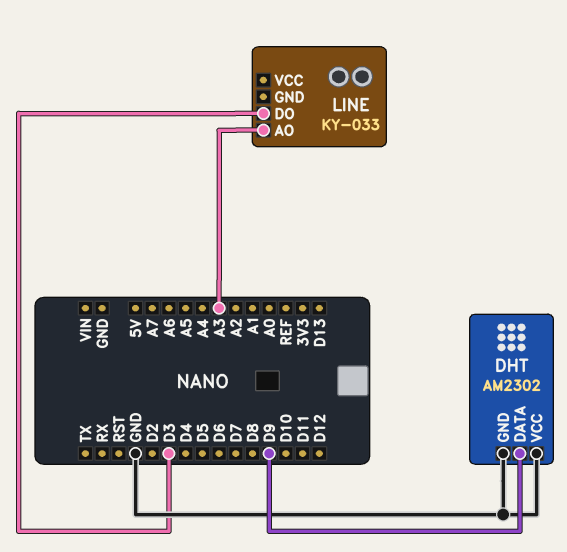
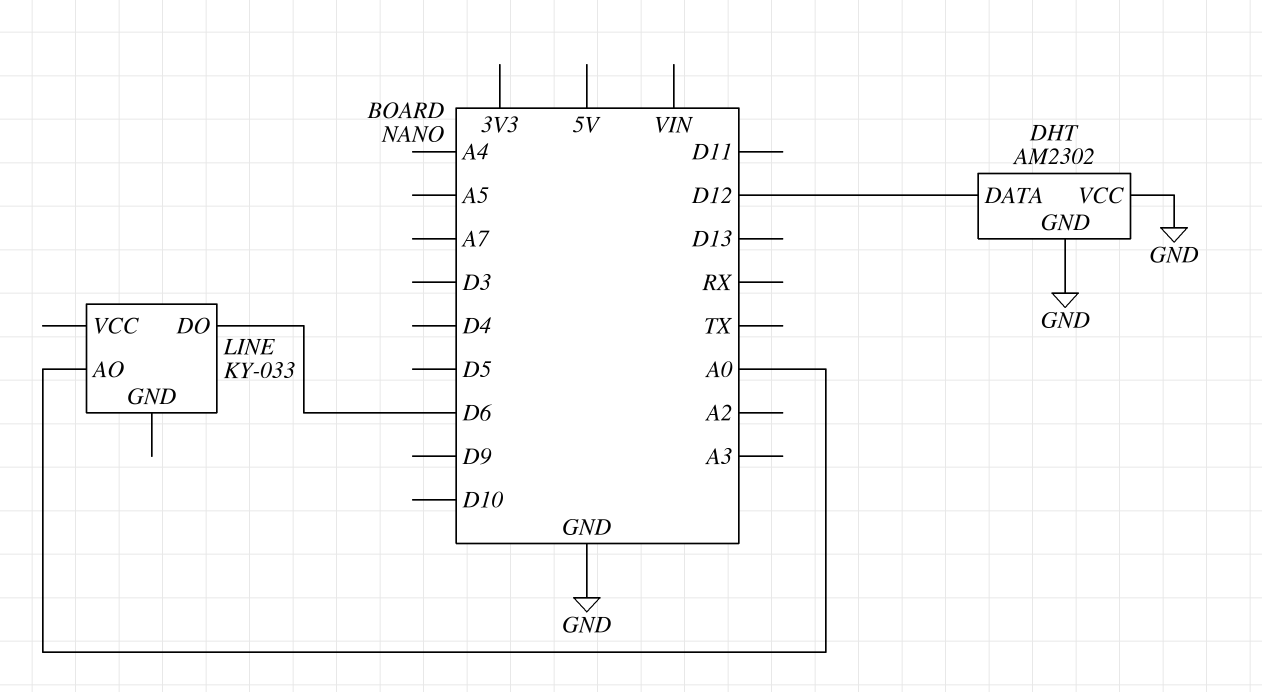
DHT pin DATA: D9 -> D12
LINE pin AO: A3 -> A0
LINE pin DO: D3 -> D6

